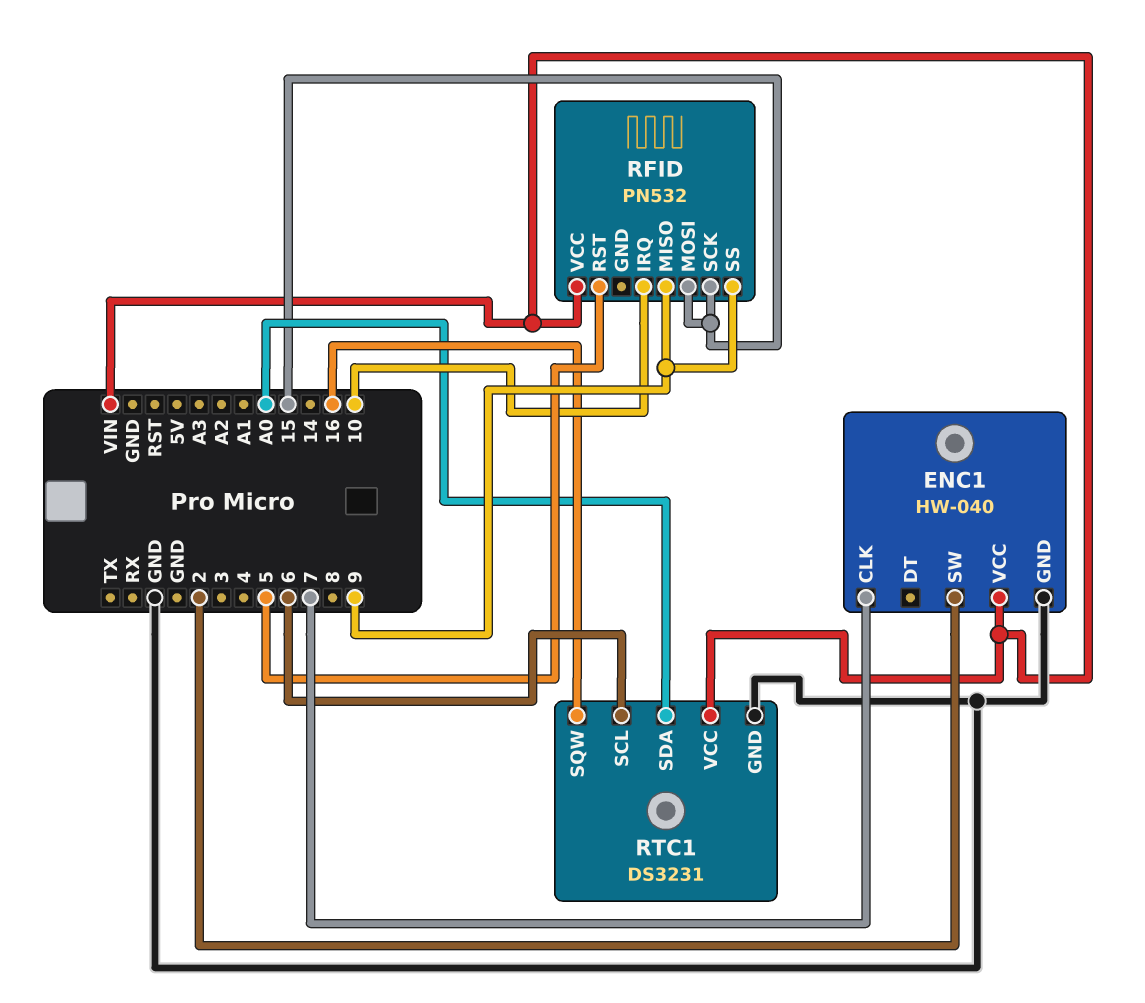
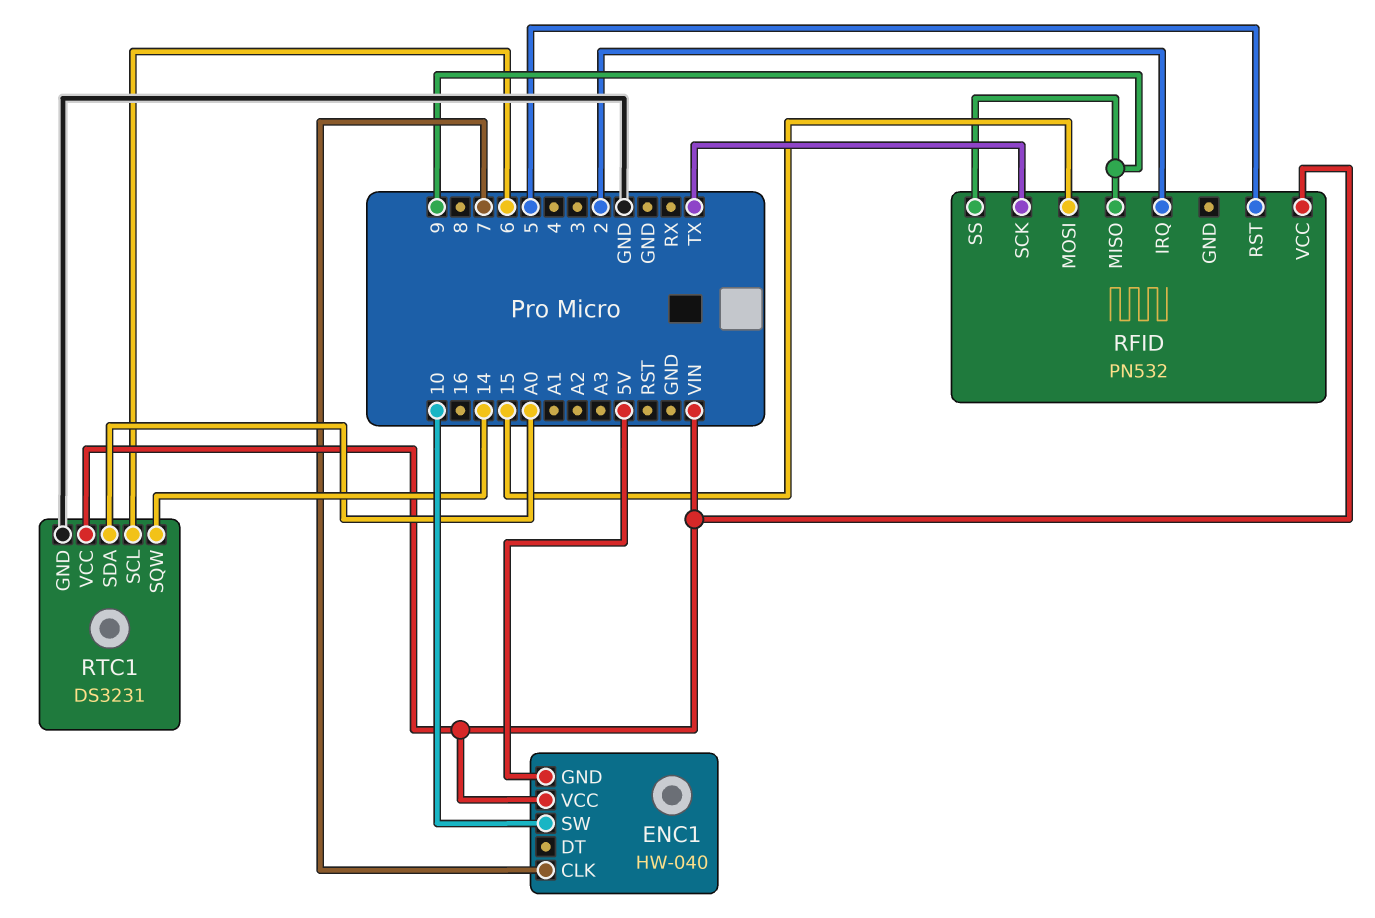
ENC1 pin GND: GND -> 5V
ENC1 pin SW: 2 -> 10
RFID pin IRQ: 10 -> 2
RFID pin SCK: 15 -> TX
RTC1 pin SQW: 16 -> 14

